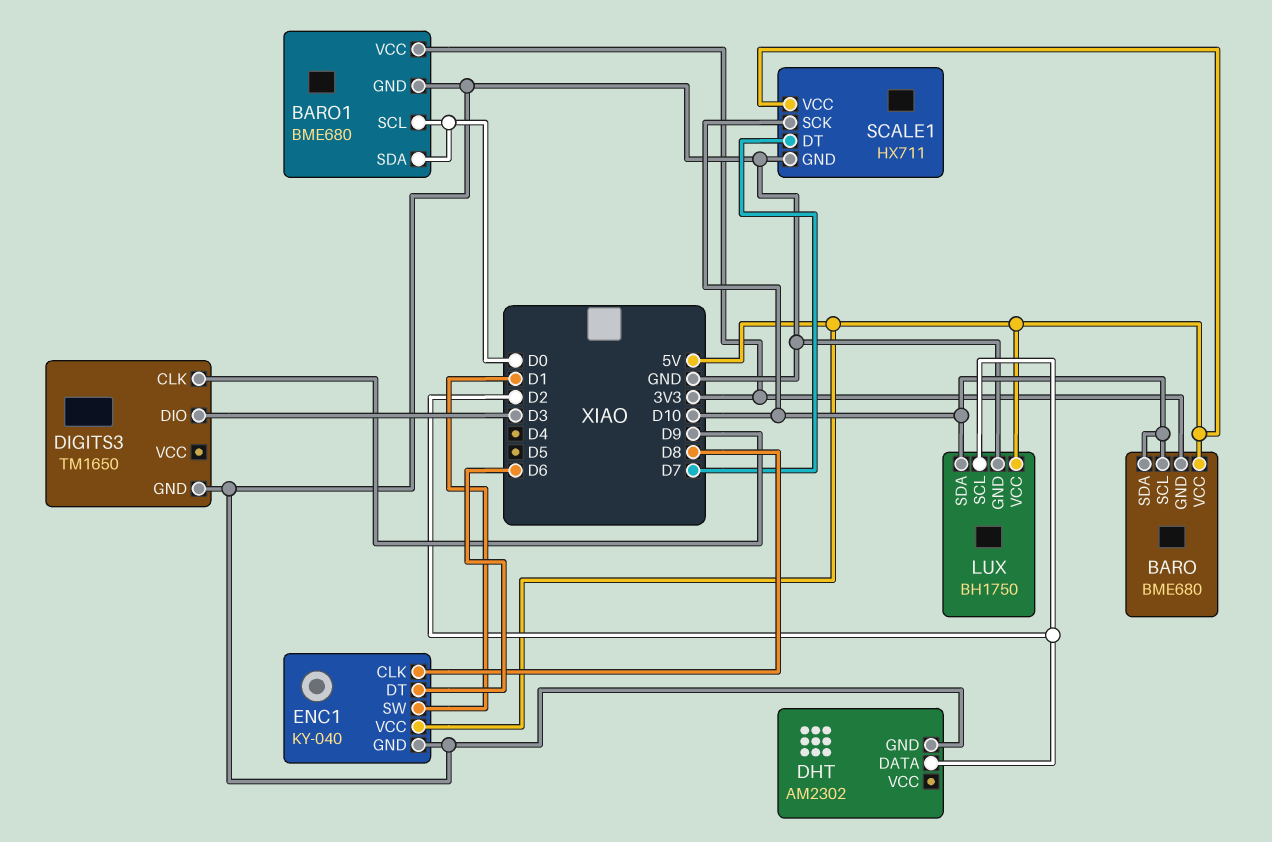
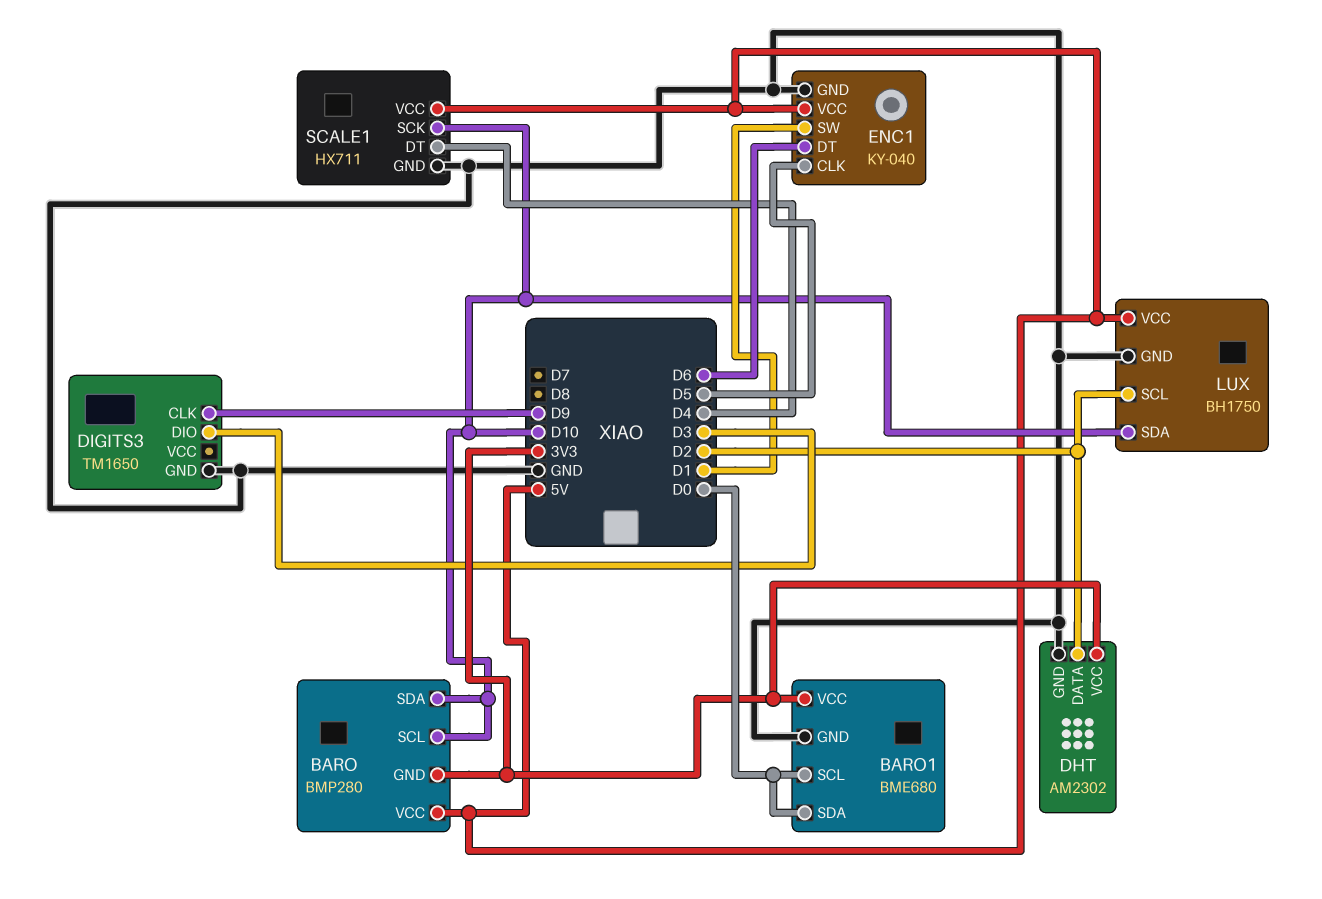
BARO: BME680 -> BMP280
DHT pin VCC: none -> 3V3
ENC1 pin CLK: D8 -> D5
SCALE1 pin DT: D7 -> D4

